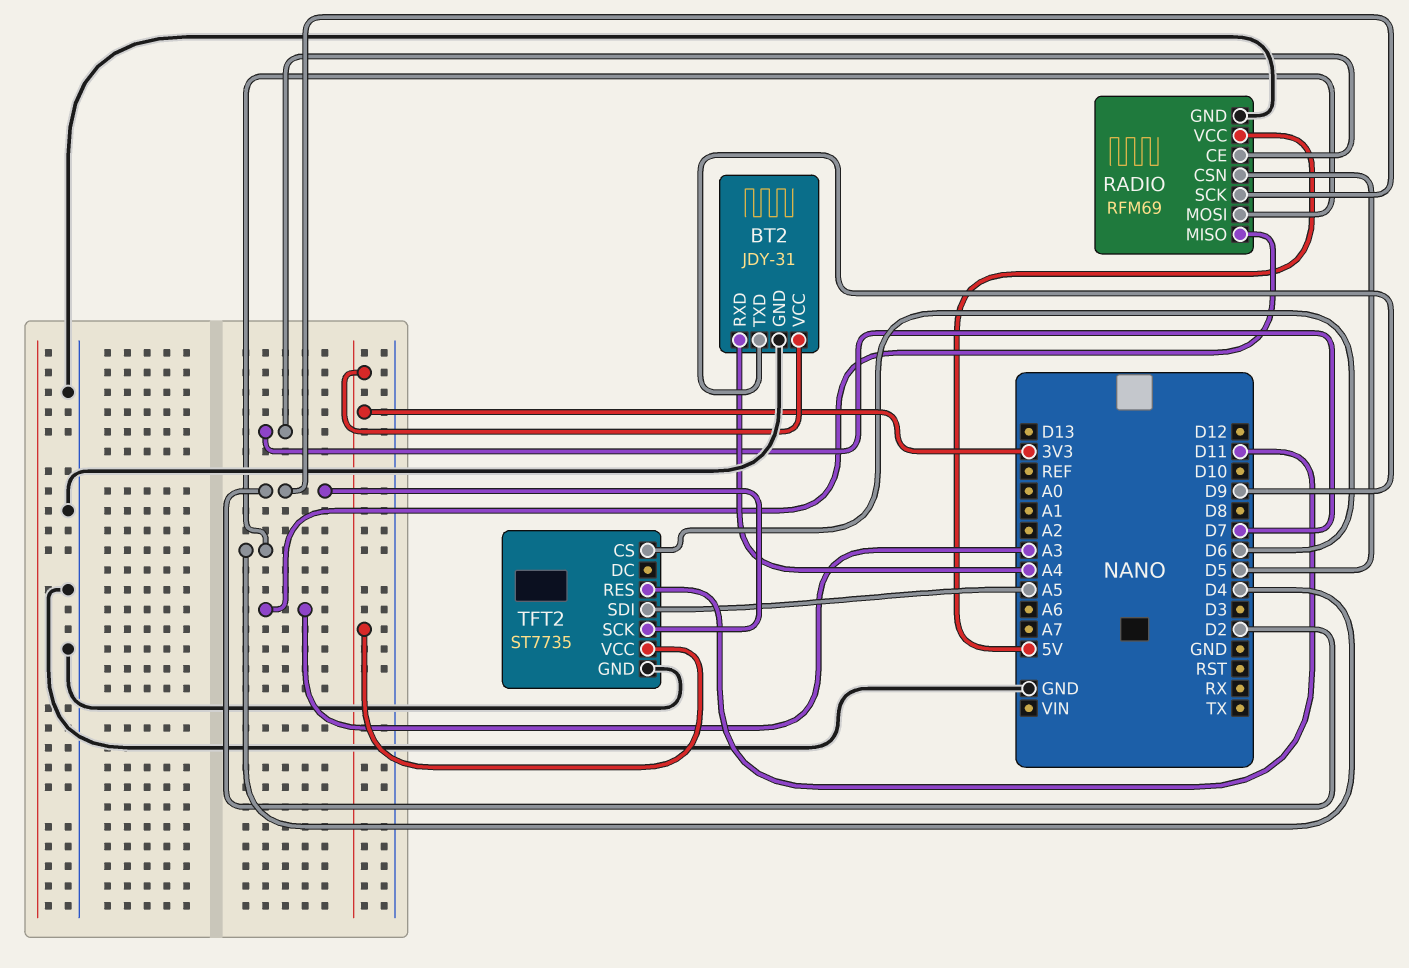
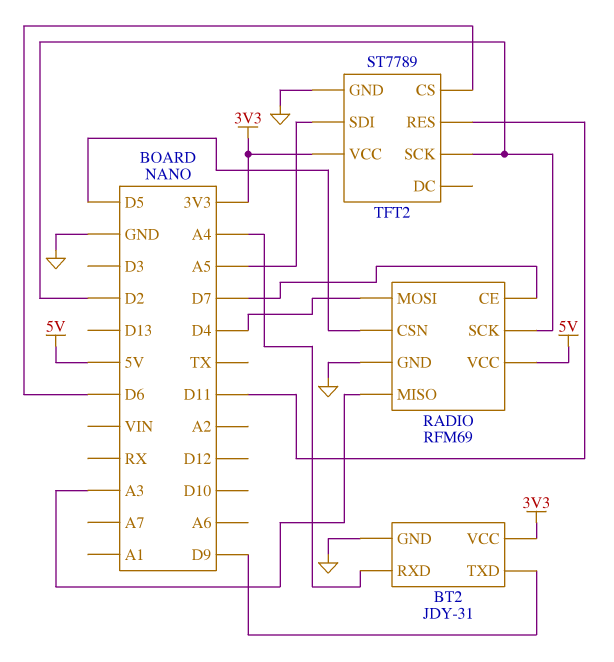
TFT2: ST7735 -> ST7789

